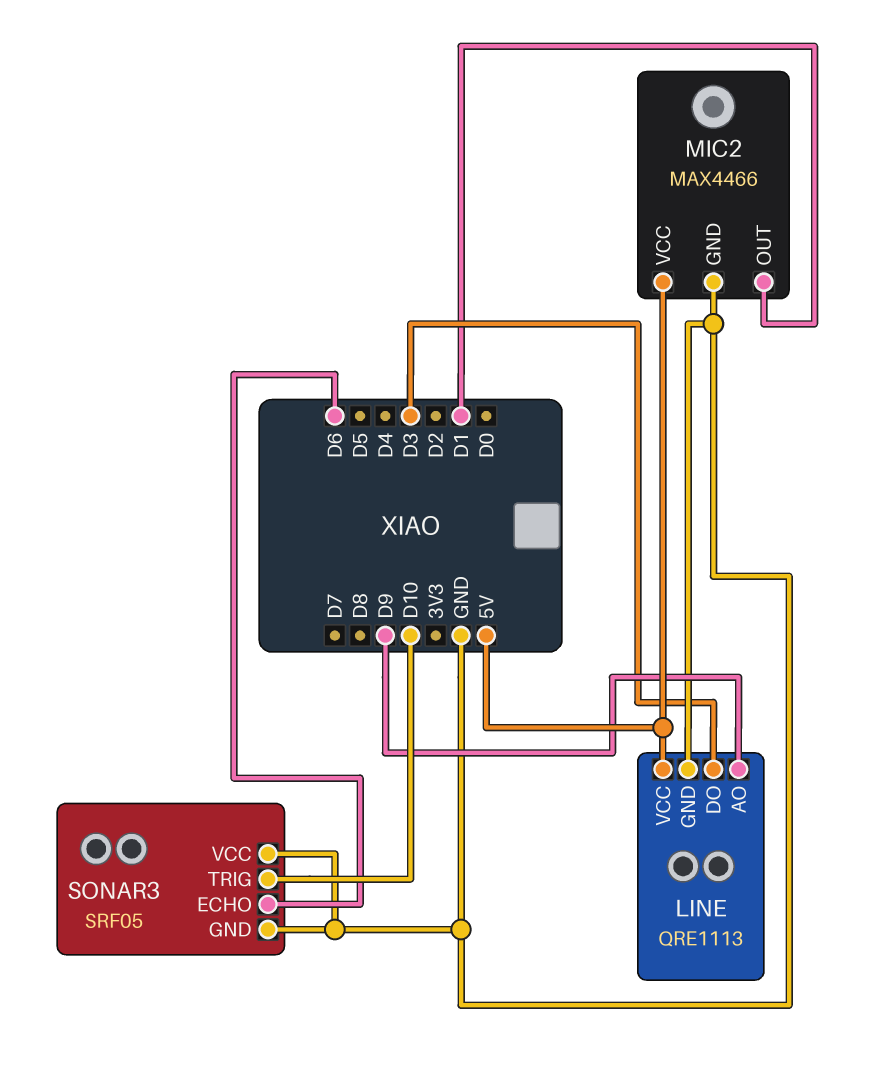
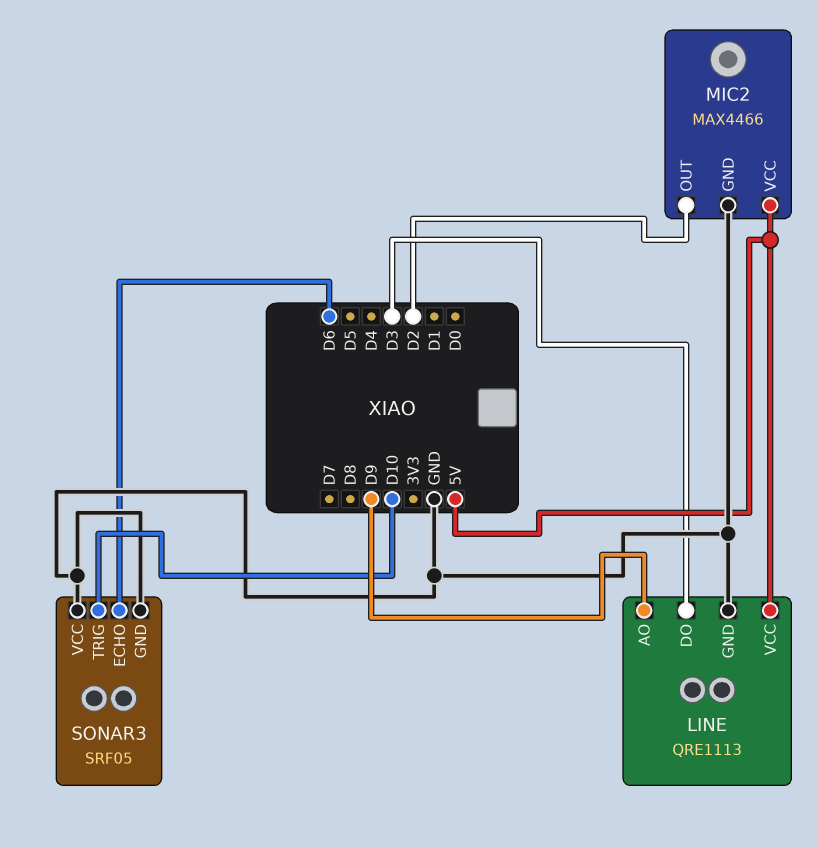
MIC2 pin OUT: D1 -> D2

